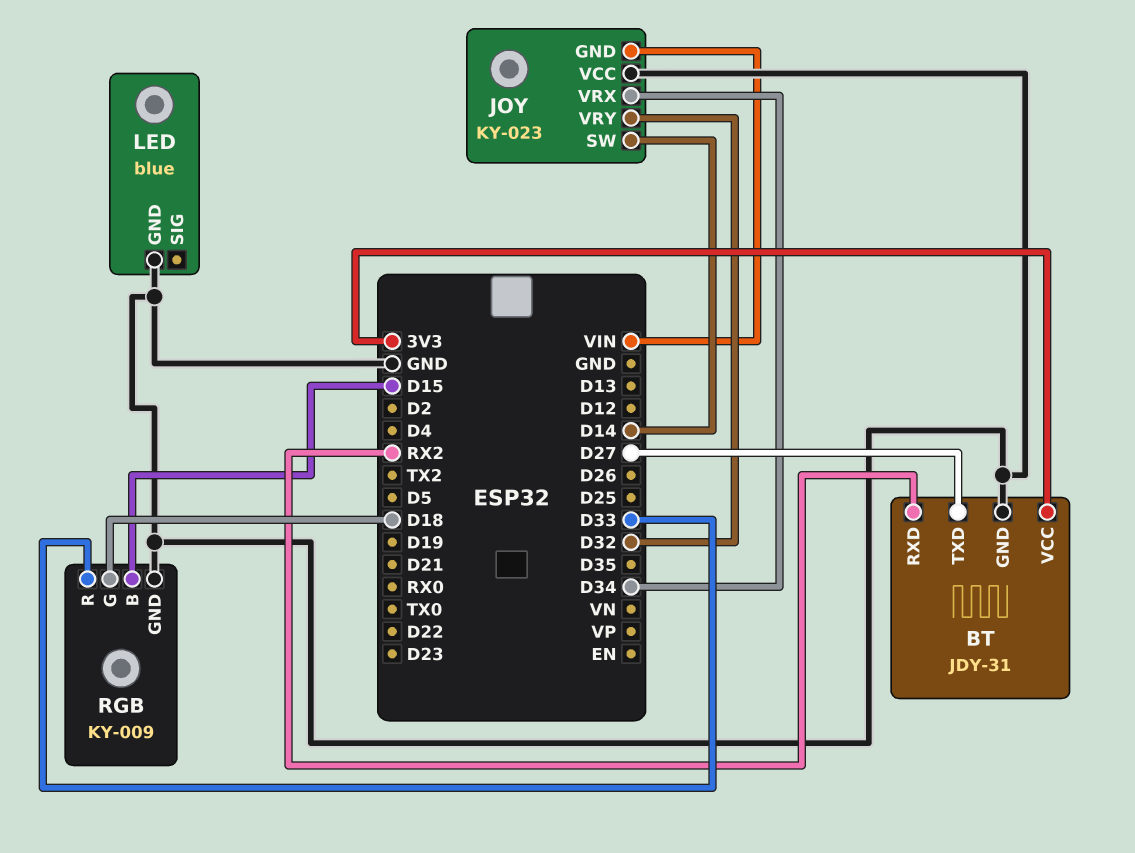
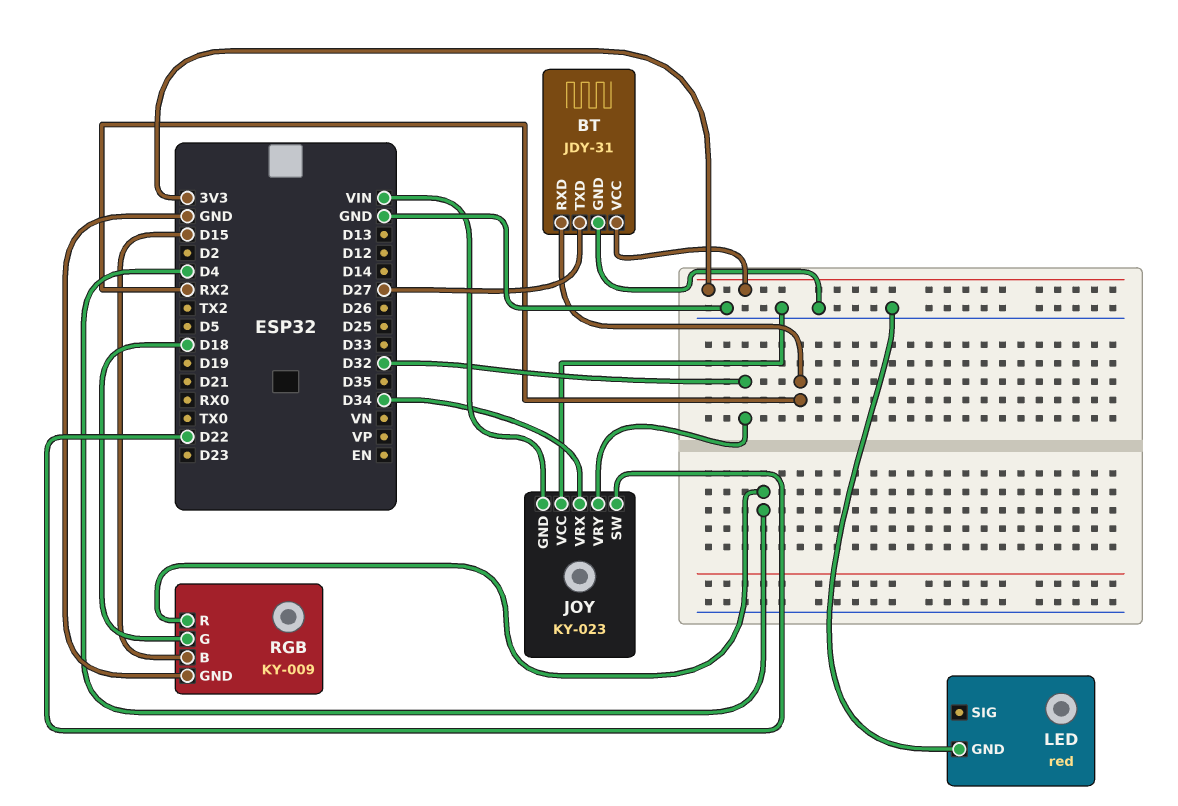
JOY pin SW: D14 -> D22
LED: blue -> red
RGB pin R: D33 -> D4

